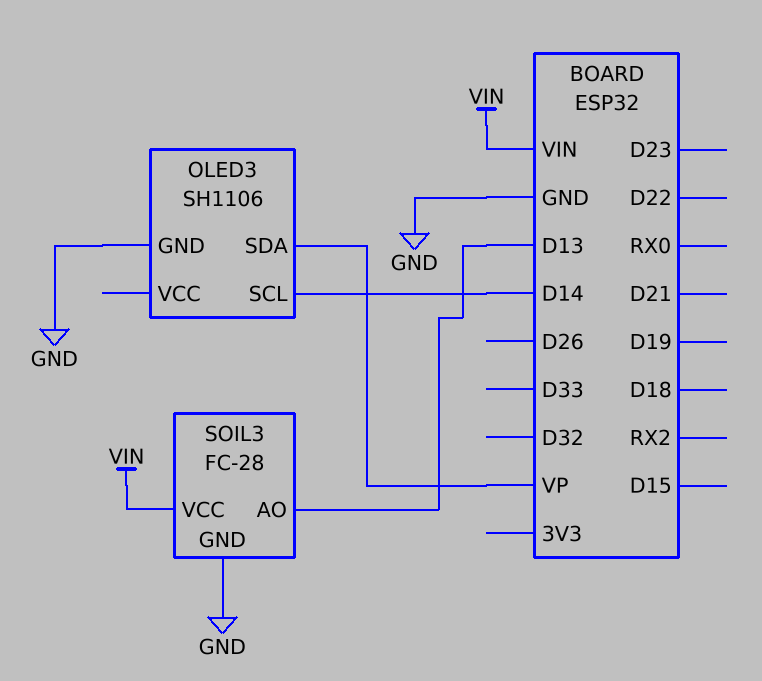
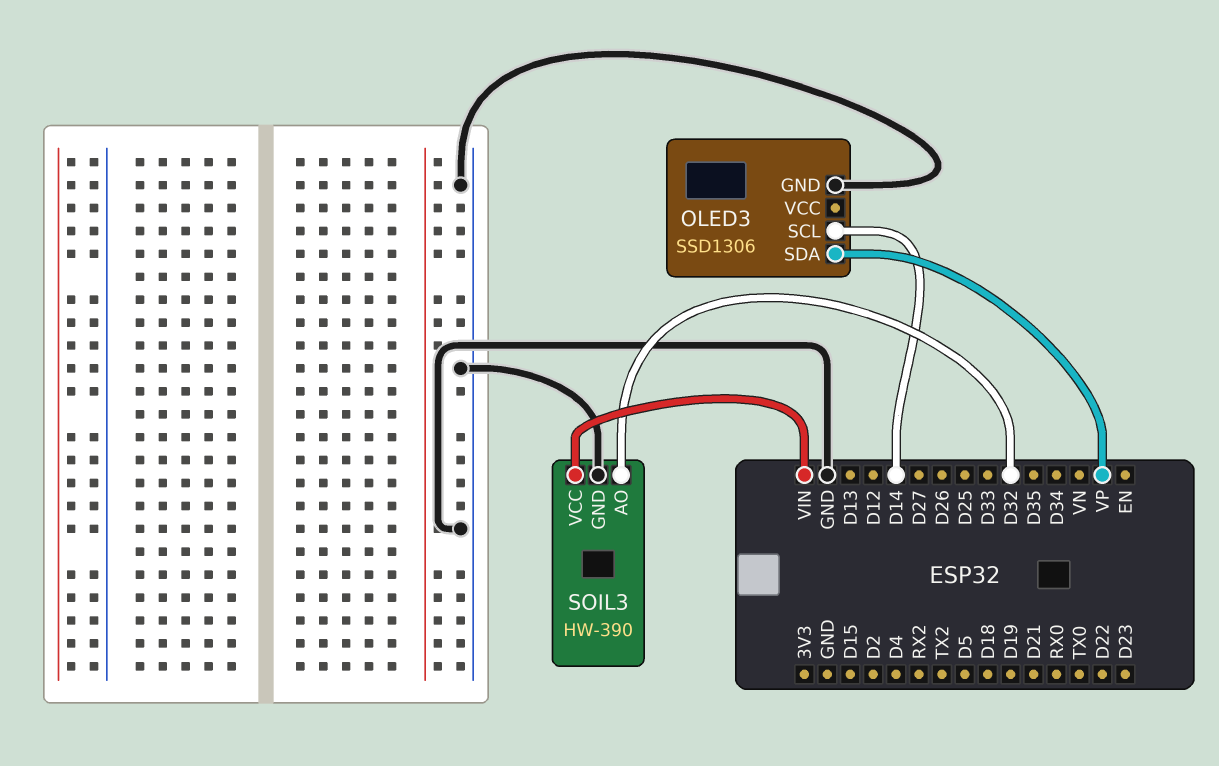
OLED3: SH1106 -> SSD1306
SOIL3: FC-28 -> HW-390
SOIL3 pin AO: D13 -> D32

